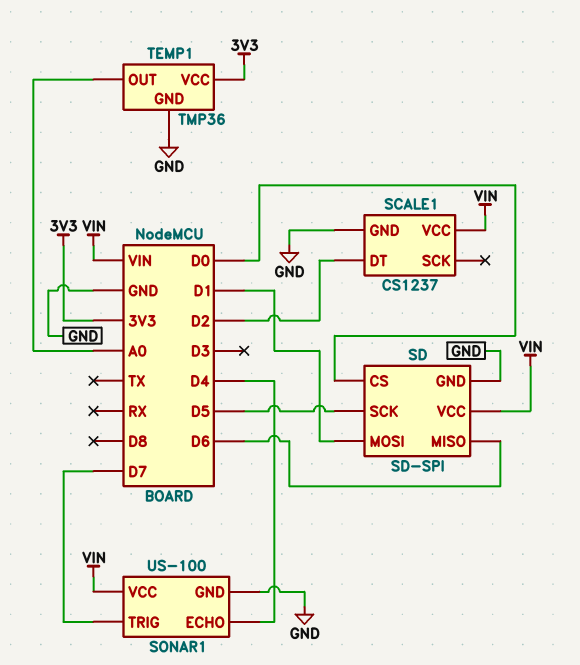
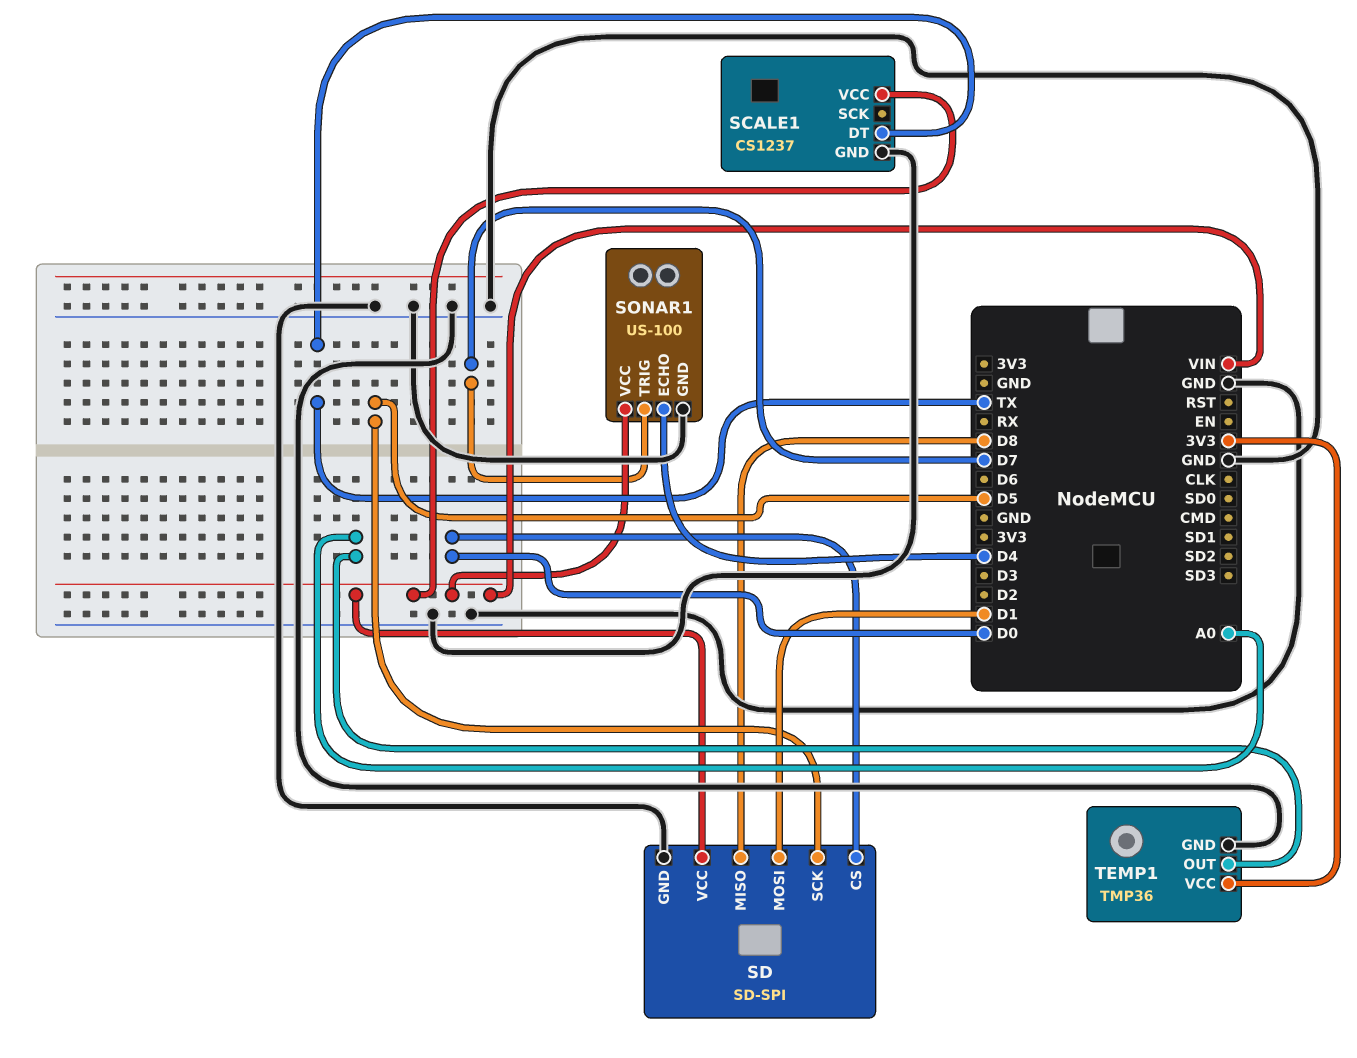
SCALE1 pin DT: D2 -> TX
SD pin MISO: D6 -> D8

